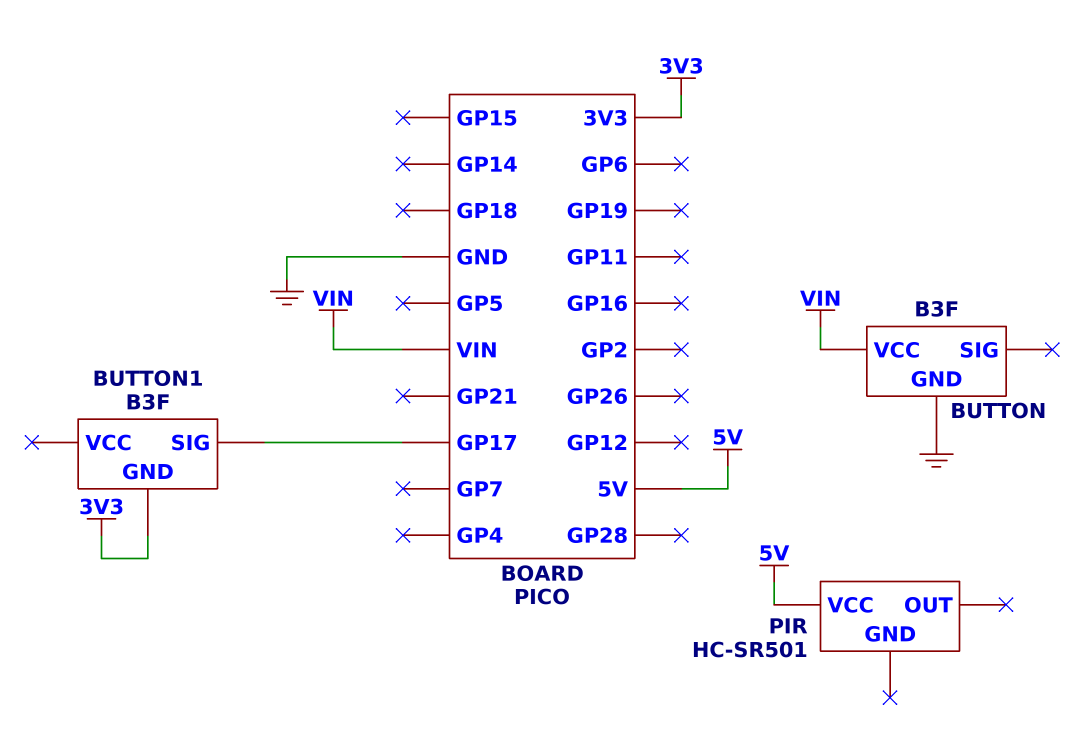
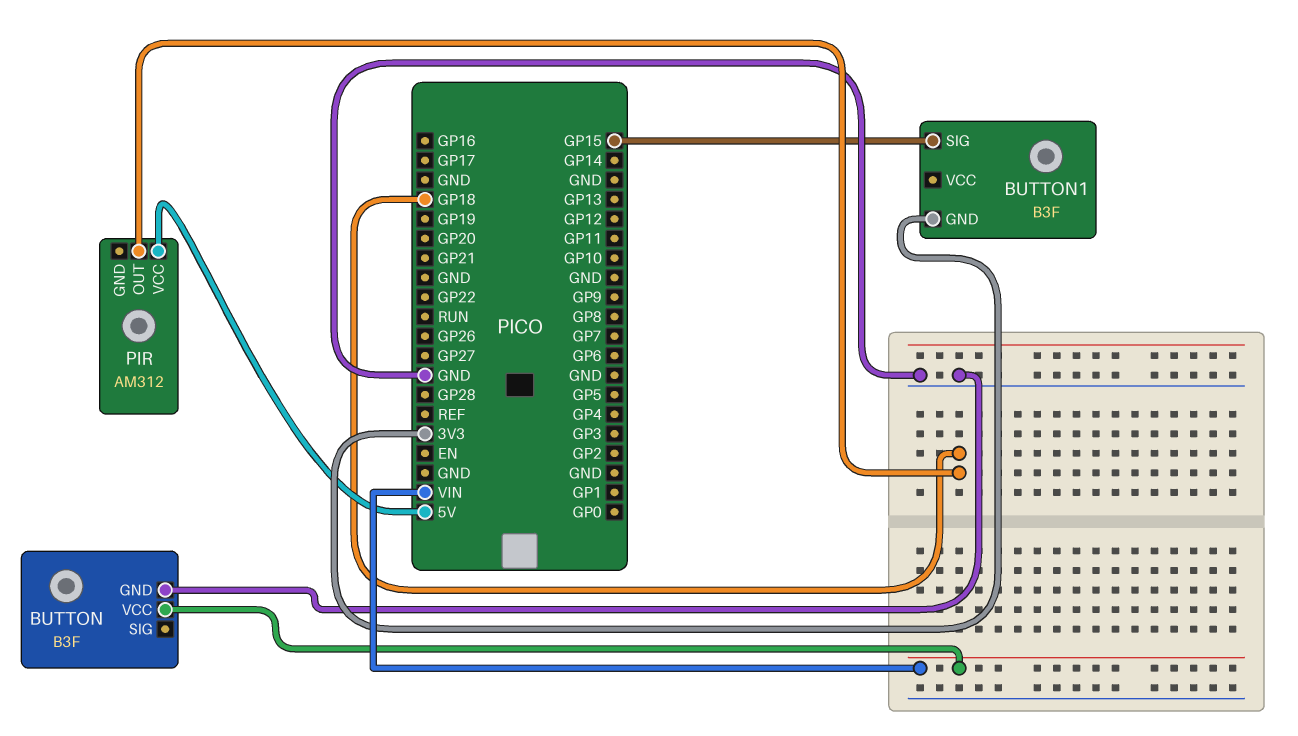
BUTTON1 pin SIG: GP17 -> GP15
PIR: HC-SR501 -> AM312
PIR pin OUT: none -> GP18

